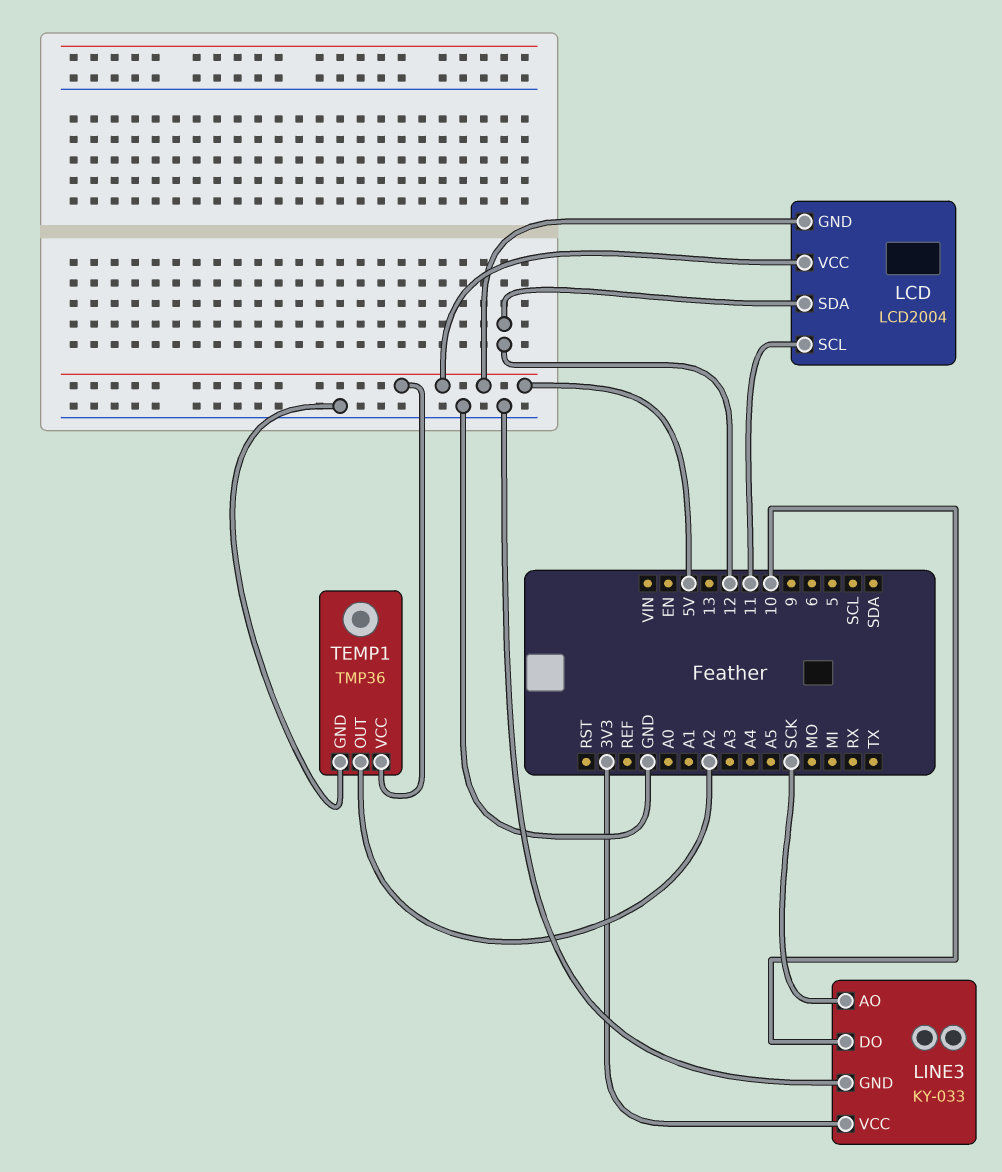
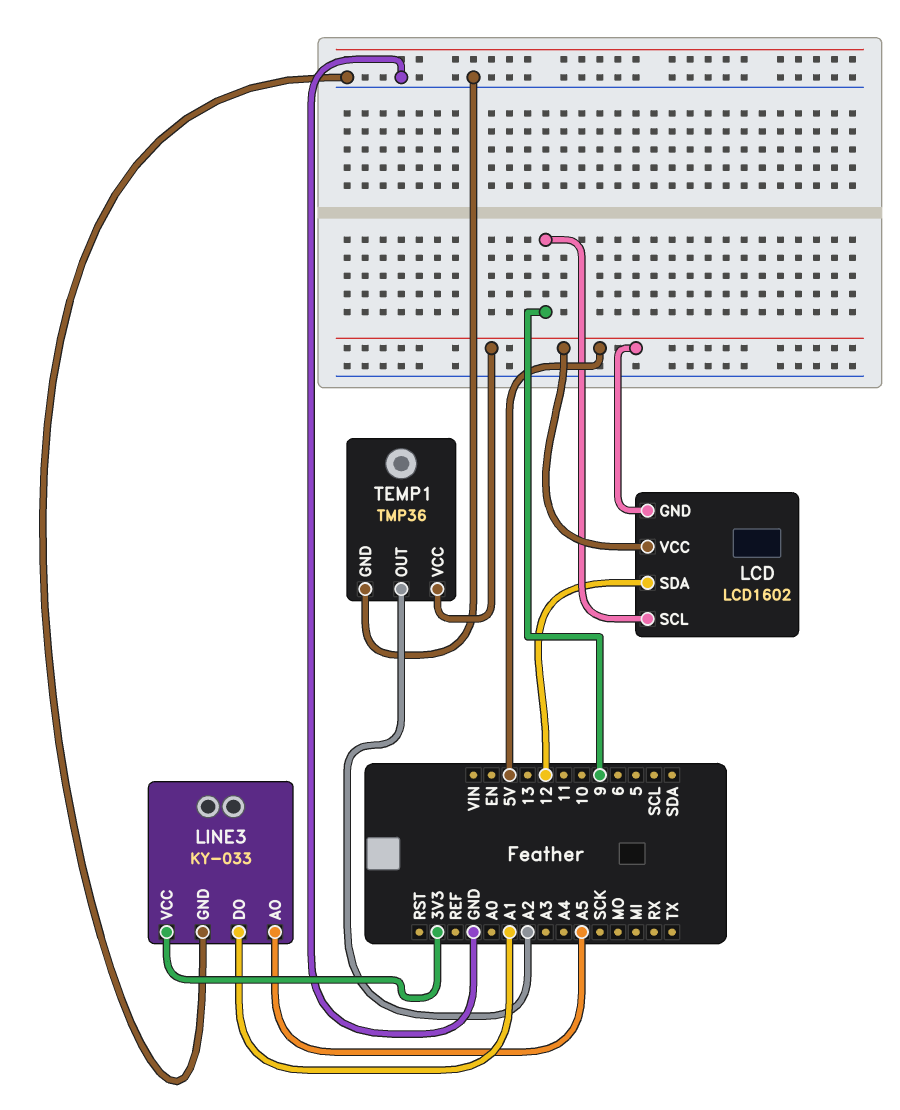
LCD: LCD2004 -> LCD1602
LCD pin SCL: 11 -> 9
LINE3 pin AO: SCK -> A5
LINE3 pin DO: 10 -> A1

